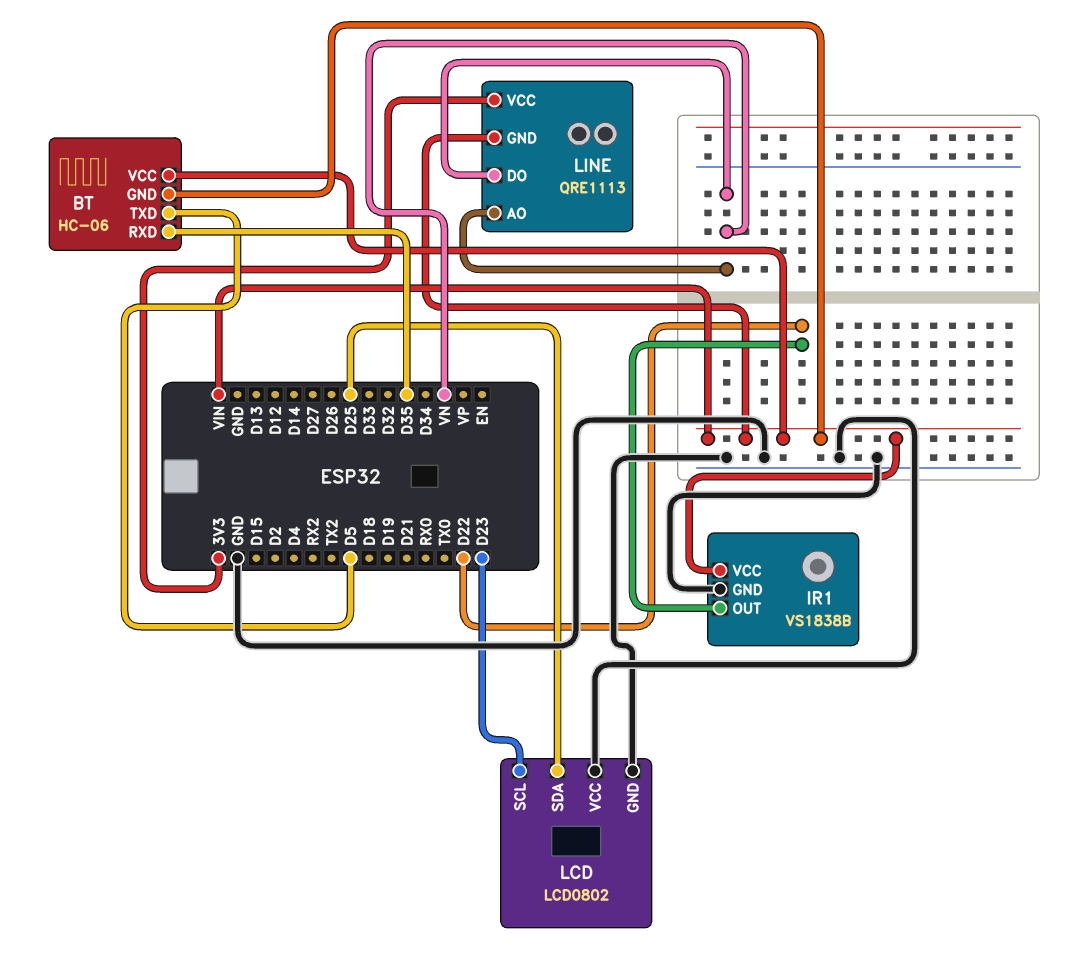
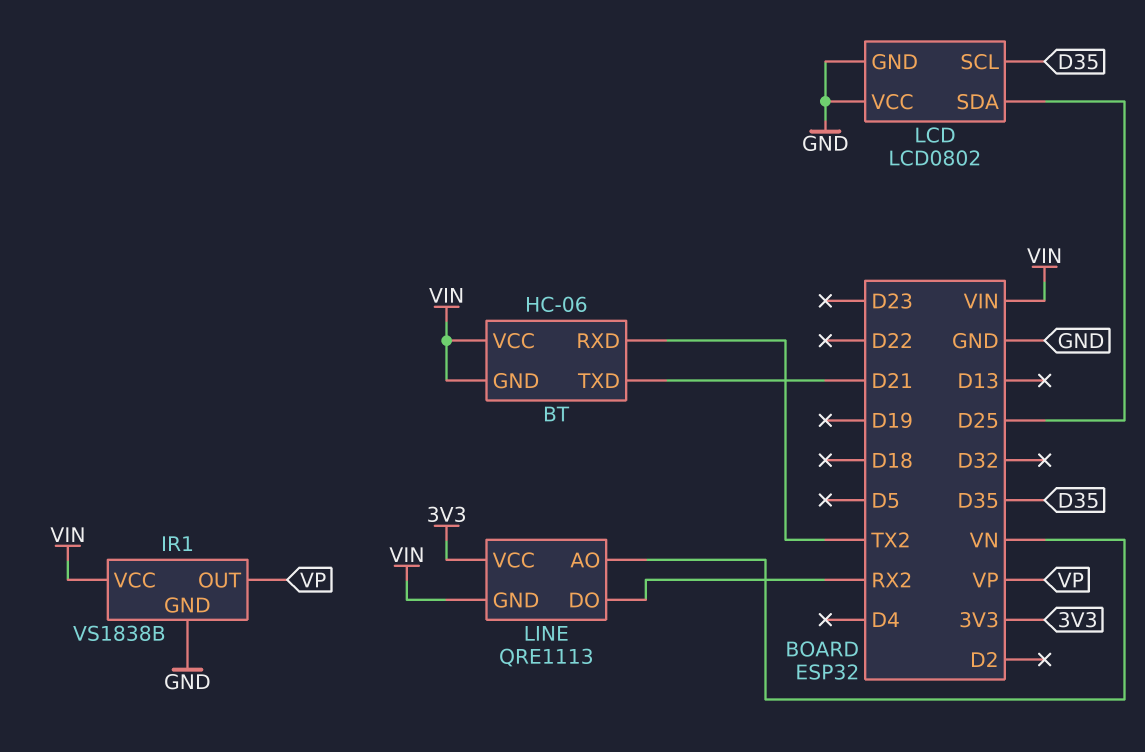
BT pin RXD: D35 -> TX2
BT pin TXD: D5 -> D21
IR1 pin OUT: D22 -> VP
LCD pin SCL: D23 -> D35
LINE pin DO: VN -> RX2

